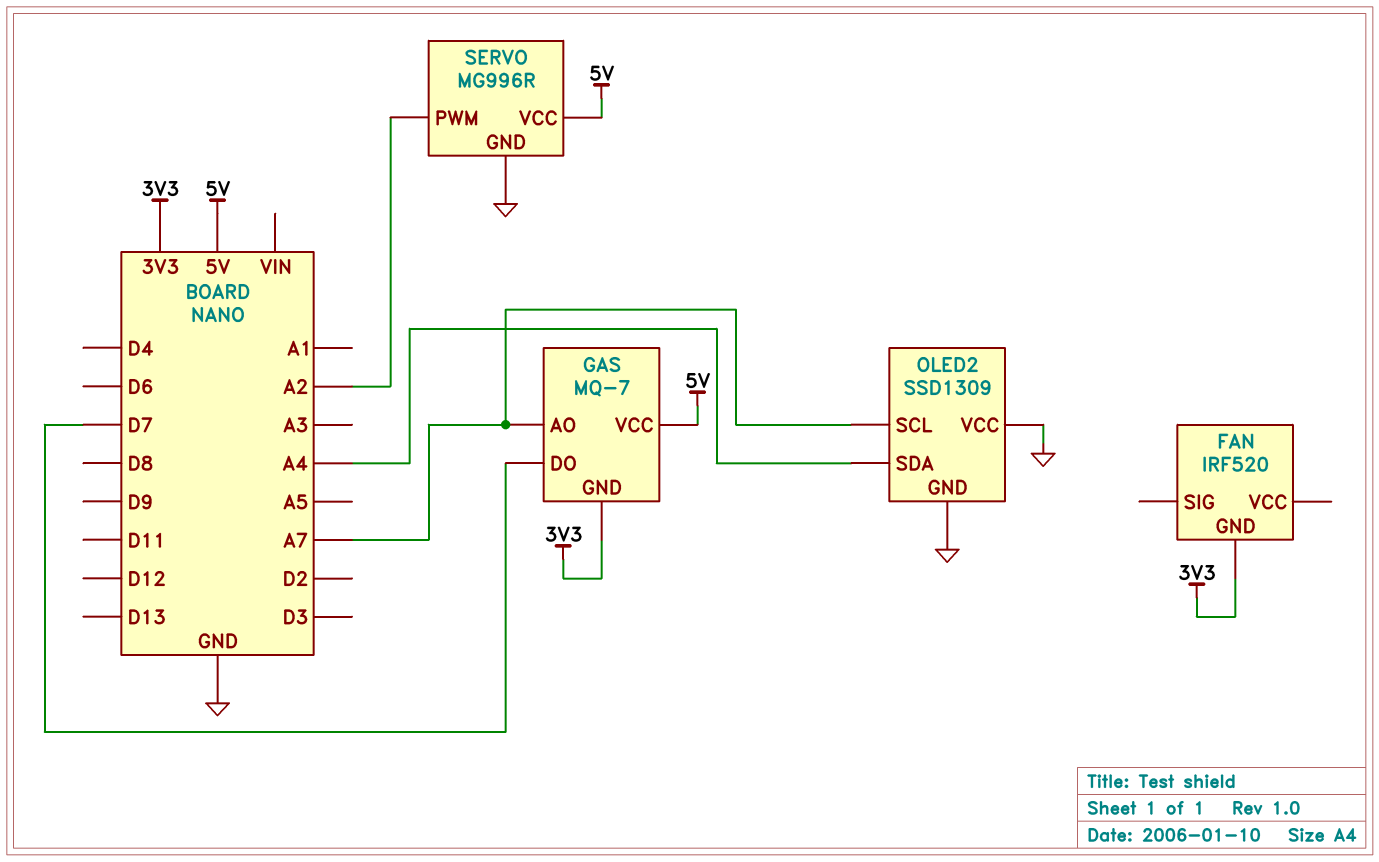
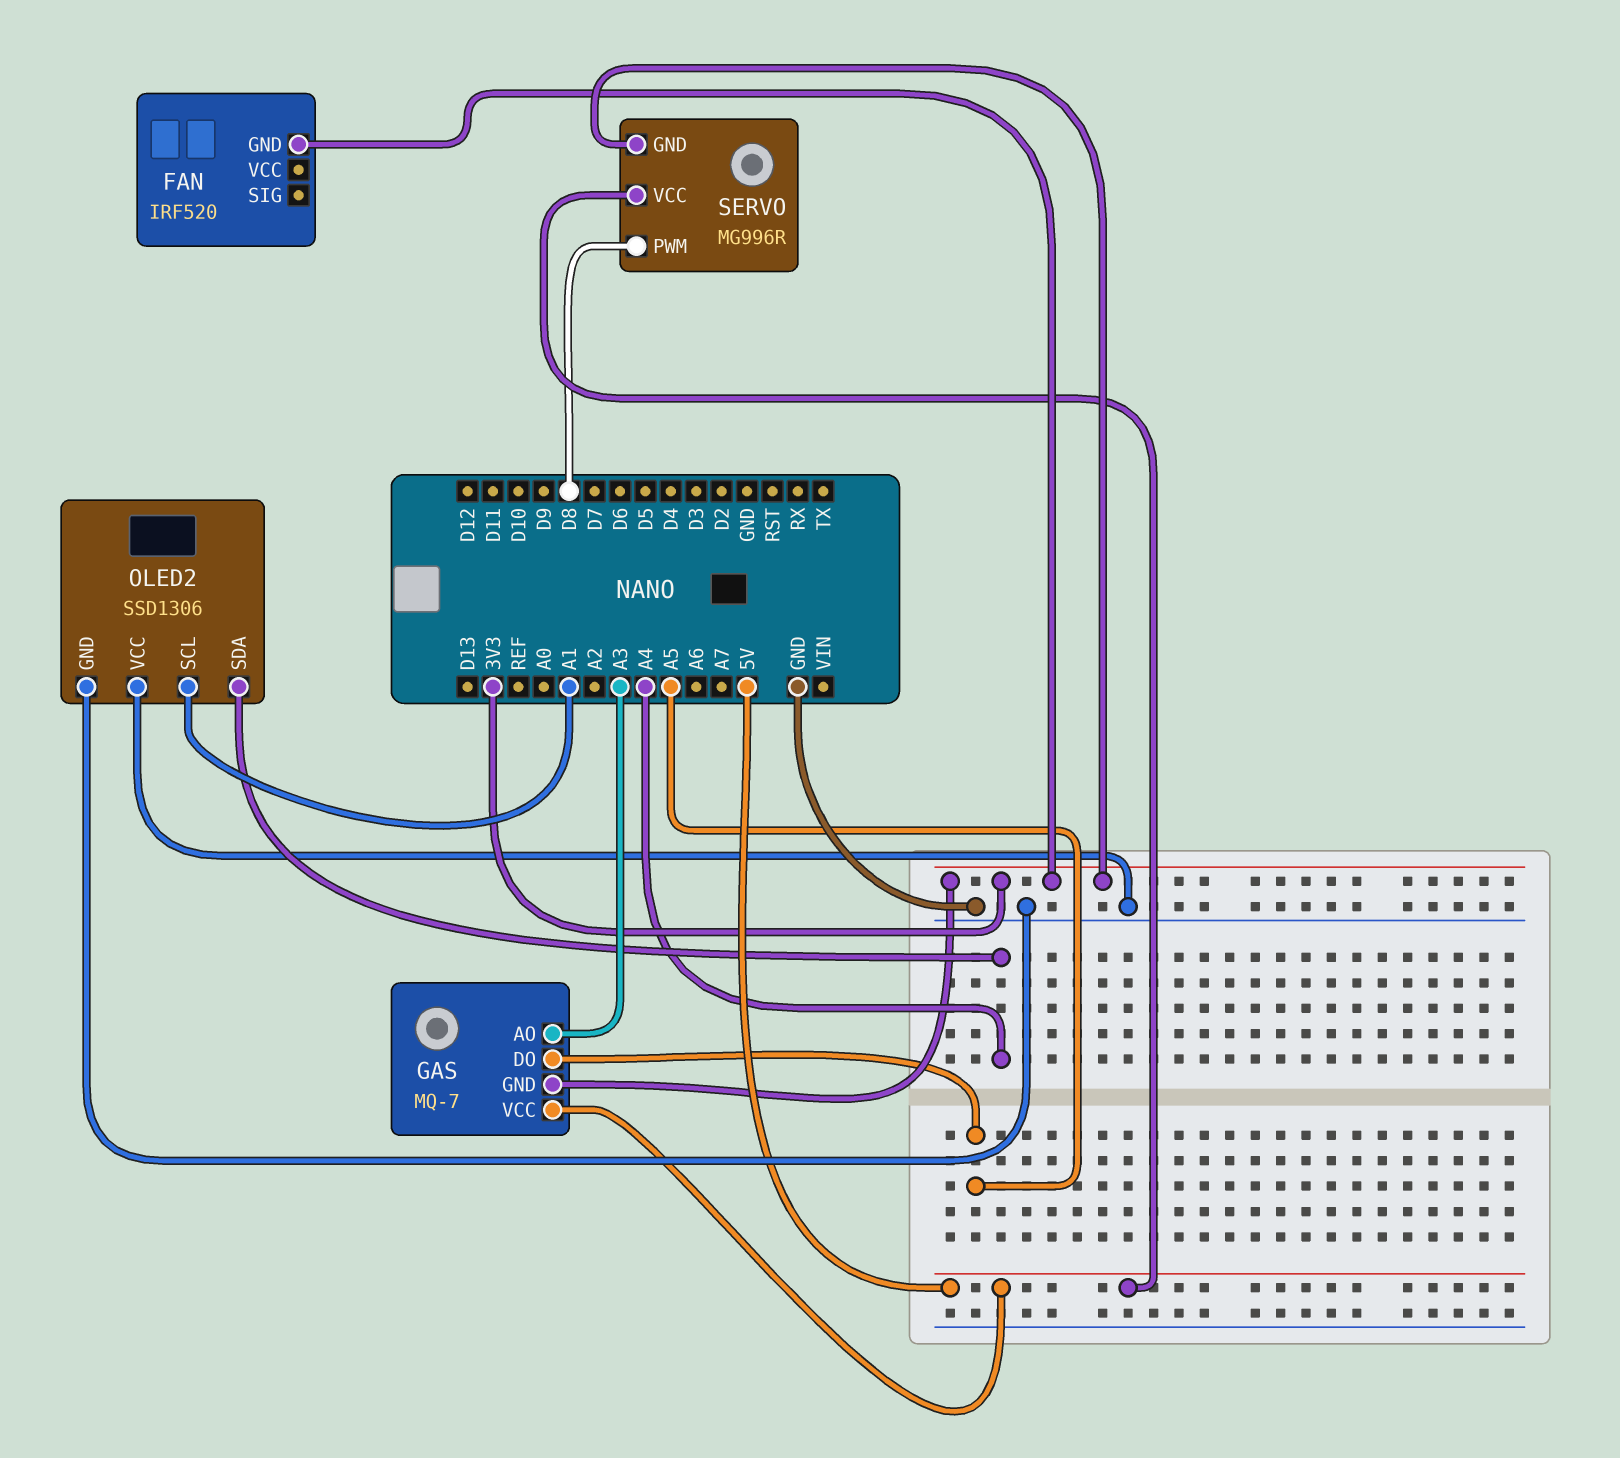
GAS pin AO: A7 -> A3
GAS pin DO: D7 -> A5
OLED2: SSD1309 -> SSD1306
OLED2 pin SCL: A7 -> A1
SERVO pin GND: GND -> 3V3
SERVO pin PWM: A2 -> D8

